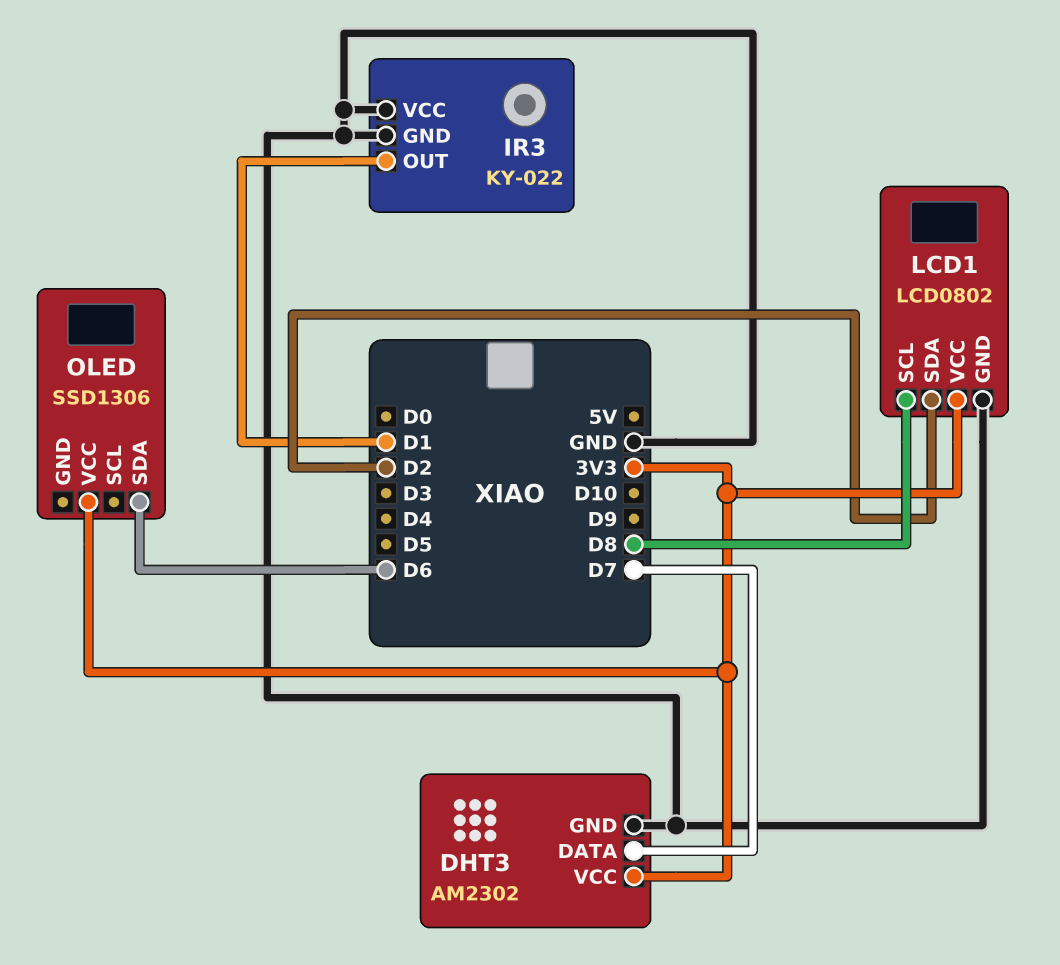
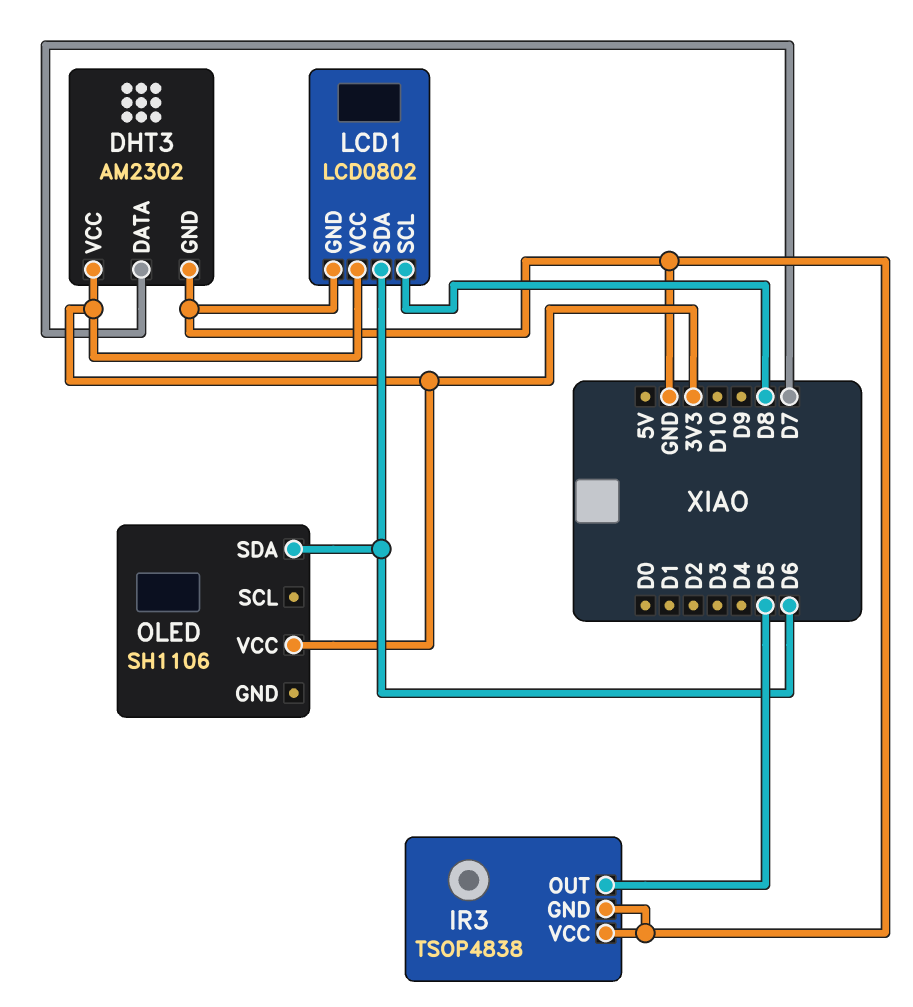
IR3: KY-022 -> TSOP4838
IR3 pin OUT: D1 -> D5
LCD1 pin SDA: D2 -> D6
OLED: SSD1306 -> SH1106

